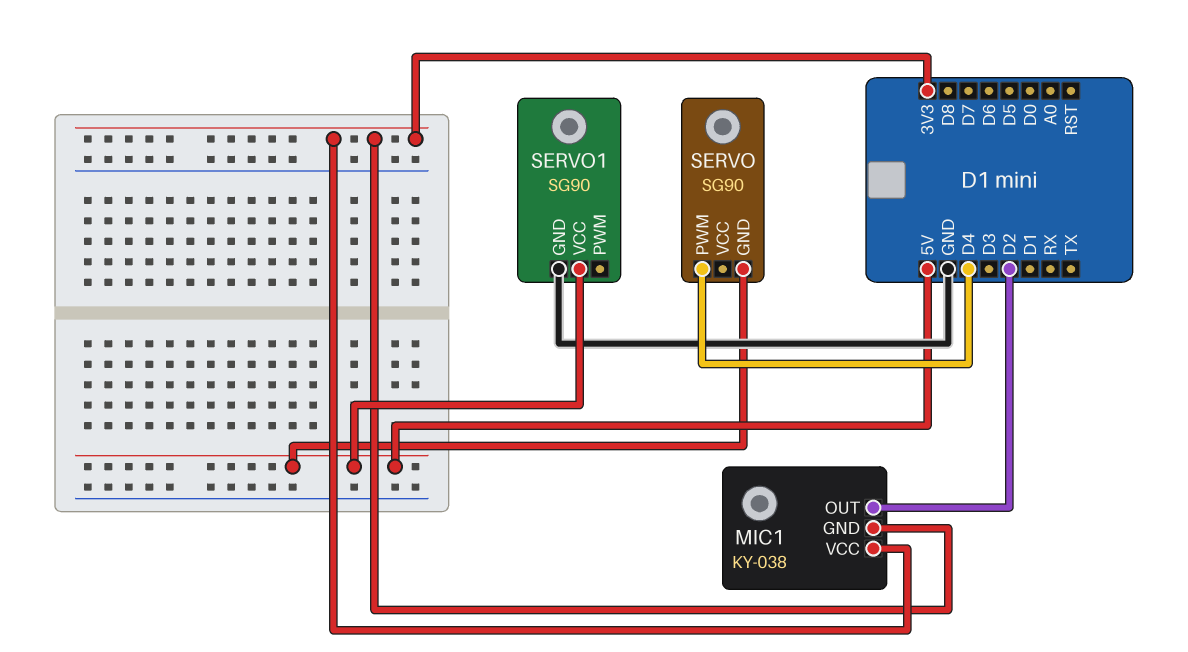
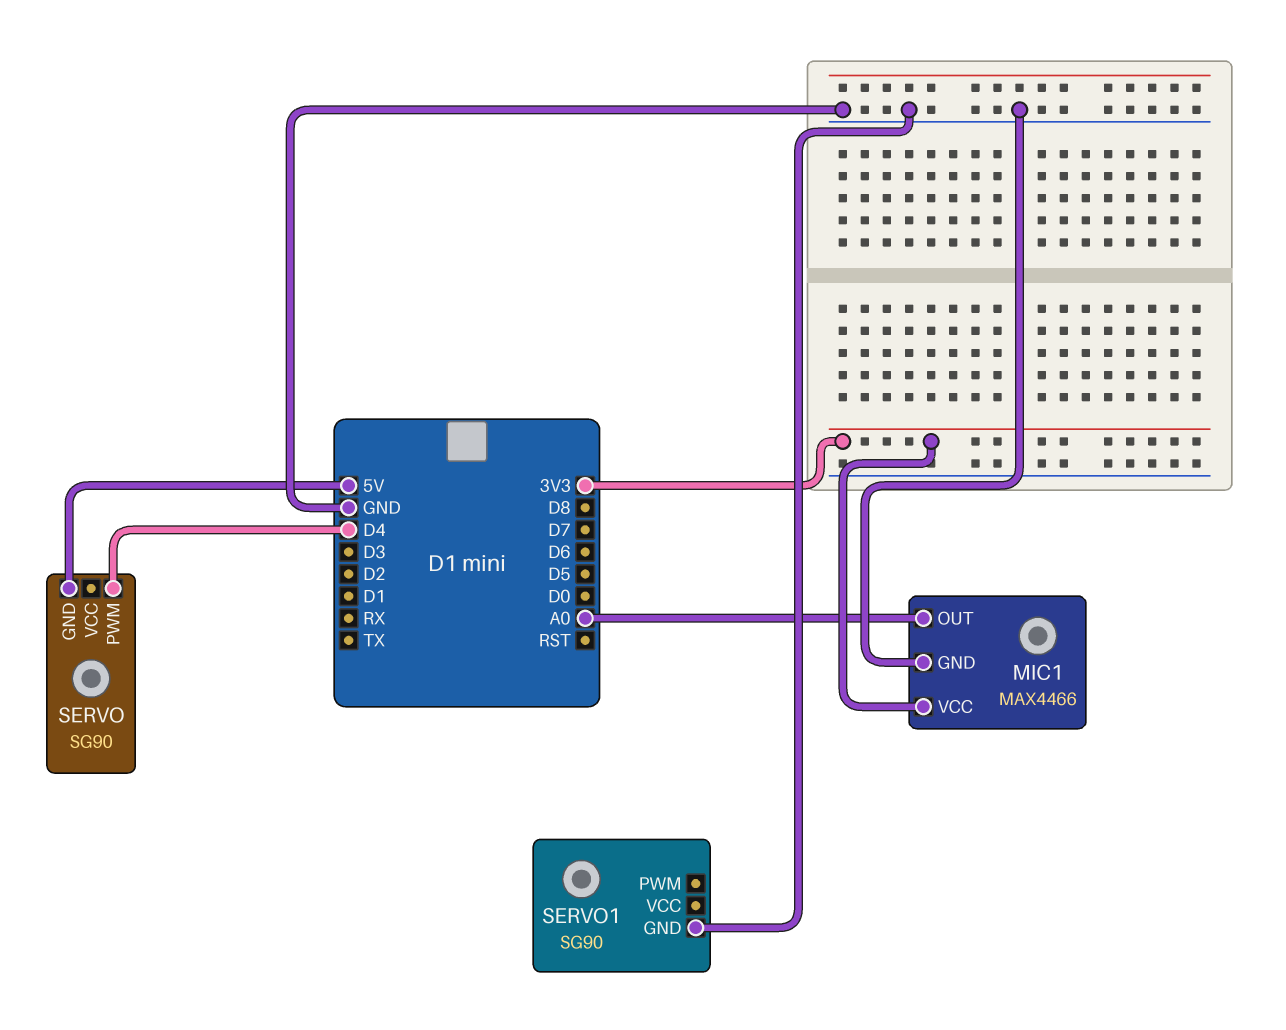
MIC1: KY-038 -> MAX4466
MIC1 pin GND: 3V3 -> GND
MIC1 pin OUT: D2 -> A0
SERVO1 pin VCC: 5V -> none

